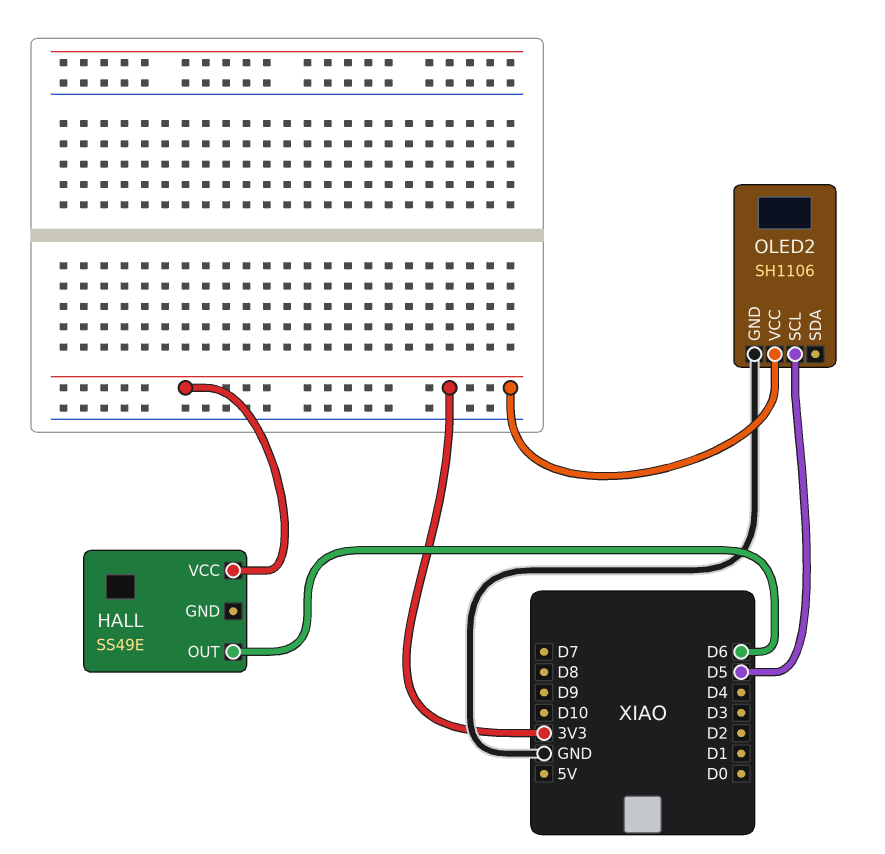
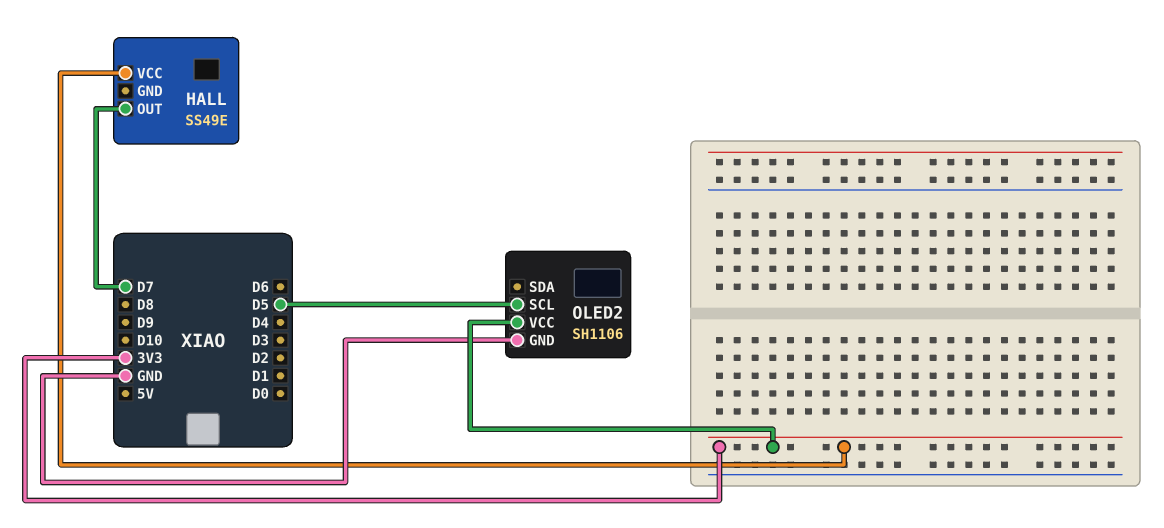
HALL pin OUT: D6 -> D7

